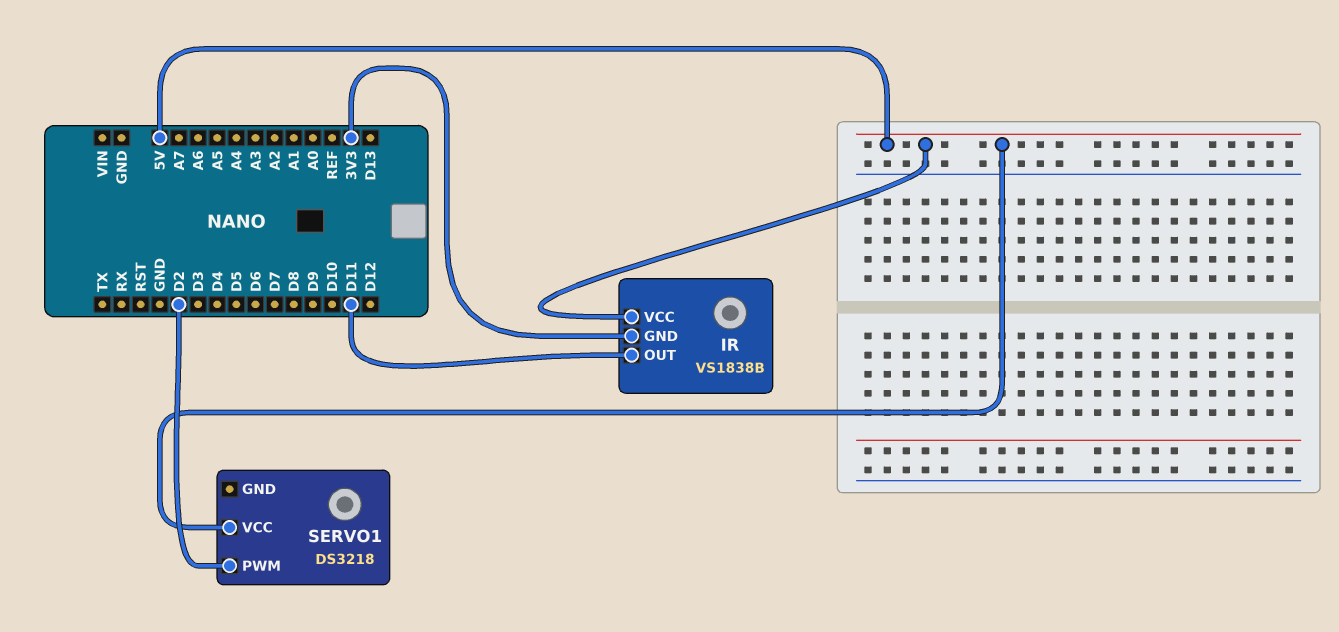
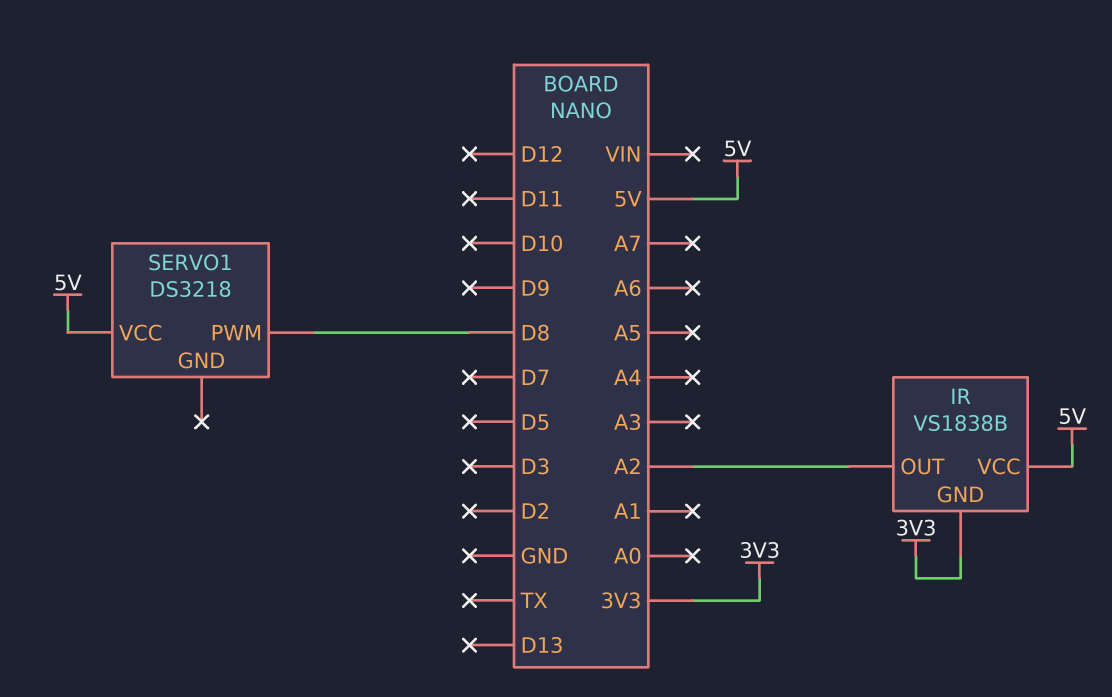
IR pin OUT: D11 -> A2
SERVO1 pin PWM: D2 -> D8

